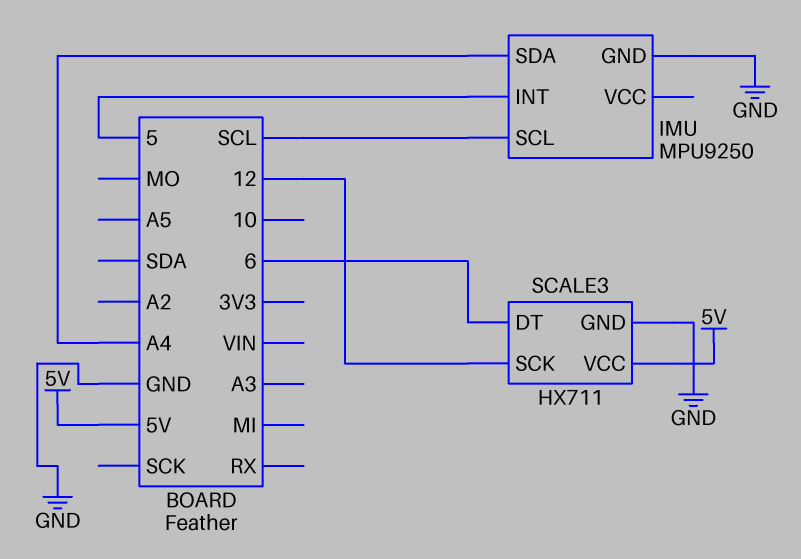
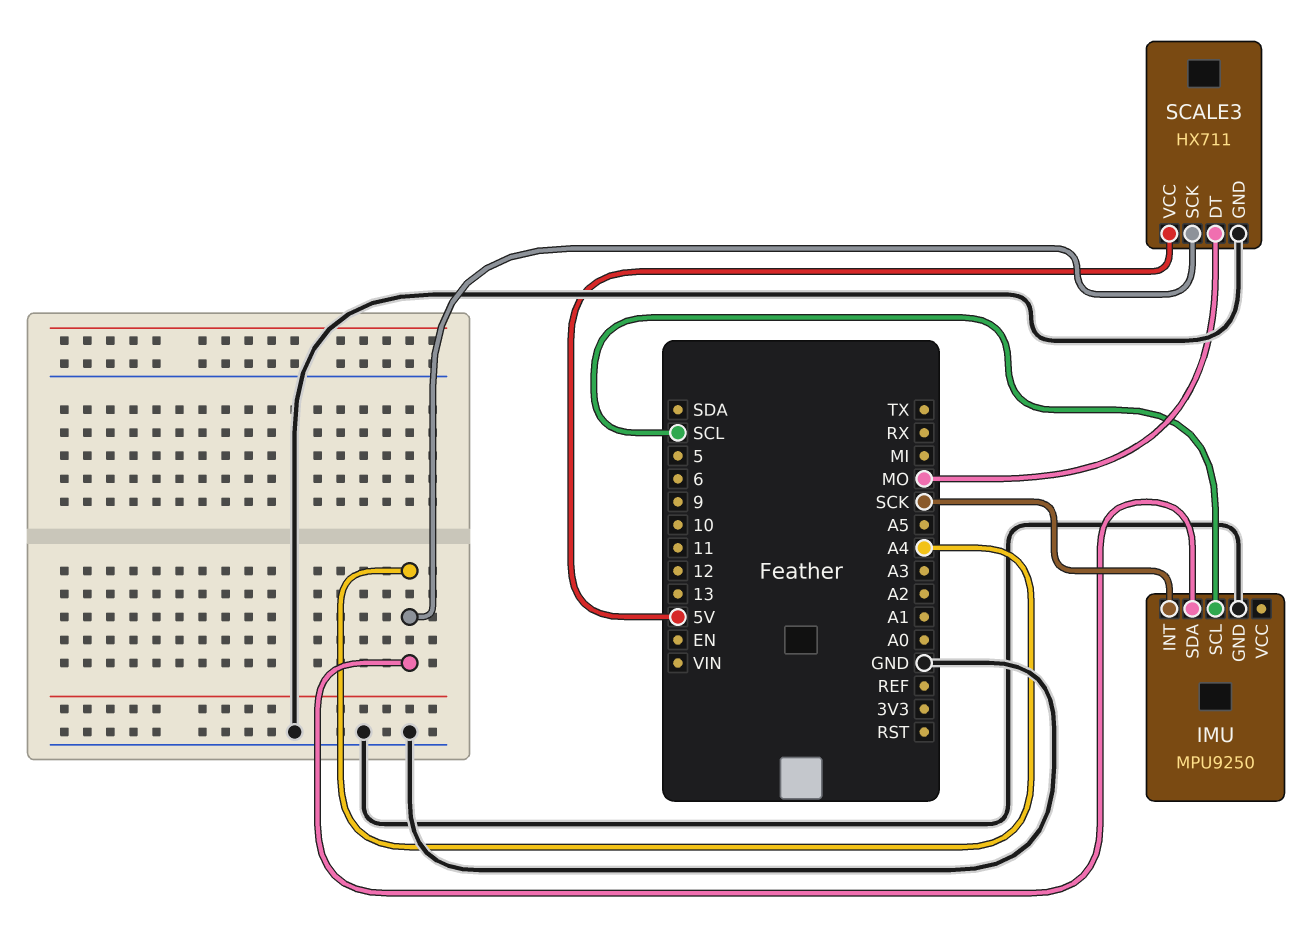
IMU pin INT: 5 -> SCK
SCALE3 pin DT: 6 -> MO
SCALE3 pin SCK: 12 -> A4

